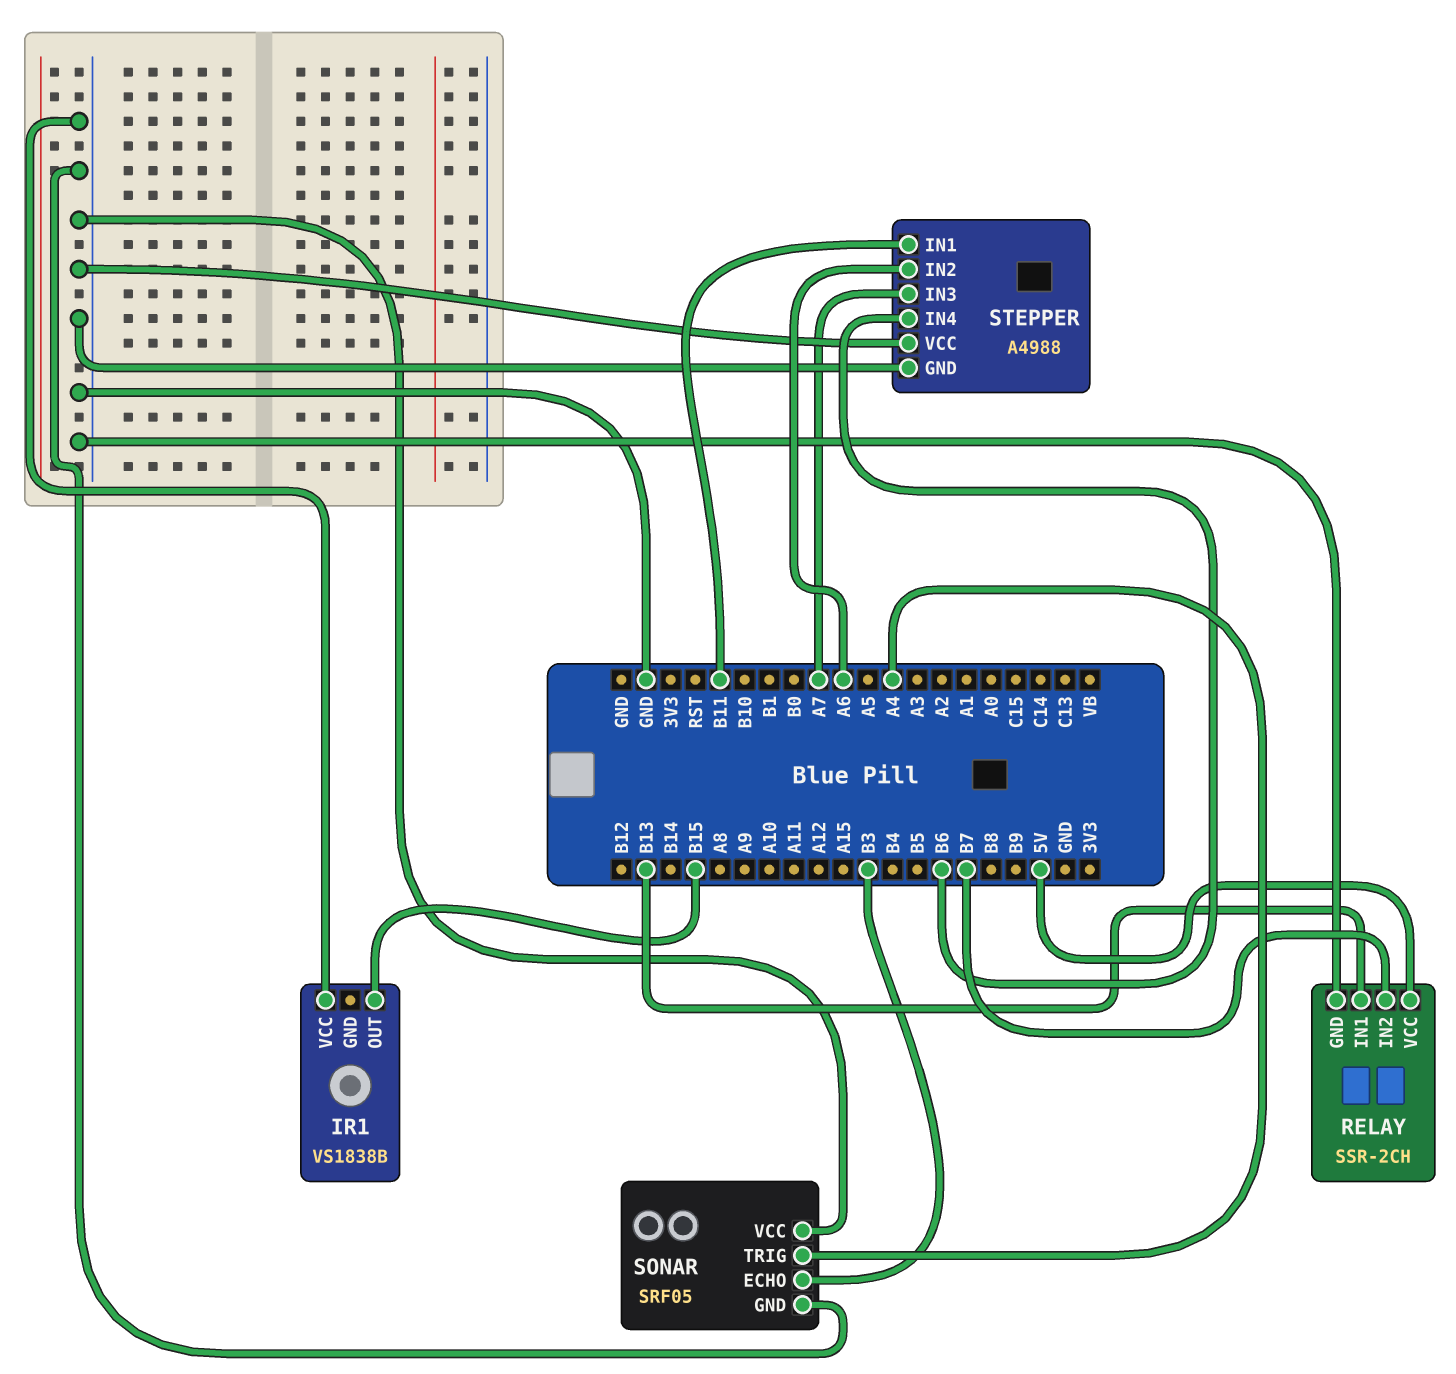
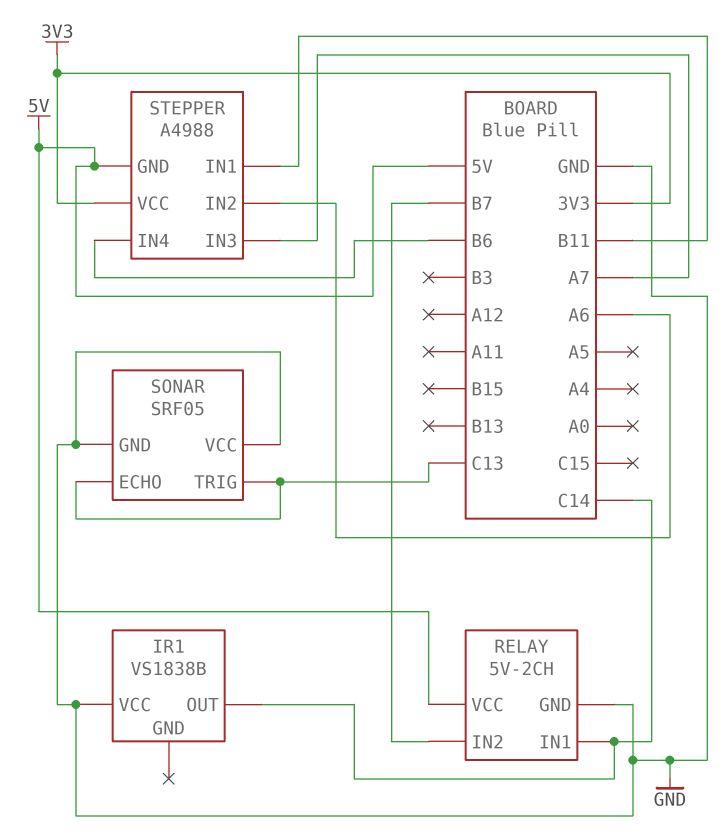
IR1 pin OUT: B15 -> C14
RELAY: SSR-2CH -> 5V-2CH
RELAY pin IN1: B13 -> C14
SONAR pin ECHO: B3 -> C13
SONAR pin TRIG: A4 -> C13
STEPPER pin GND: GND -> 5V
STEPPER pin VCC: GND -> 3V3

